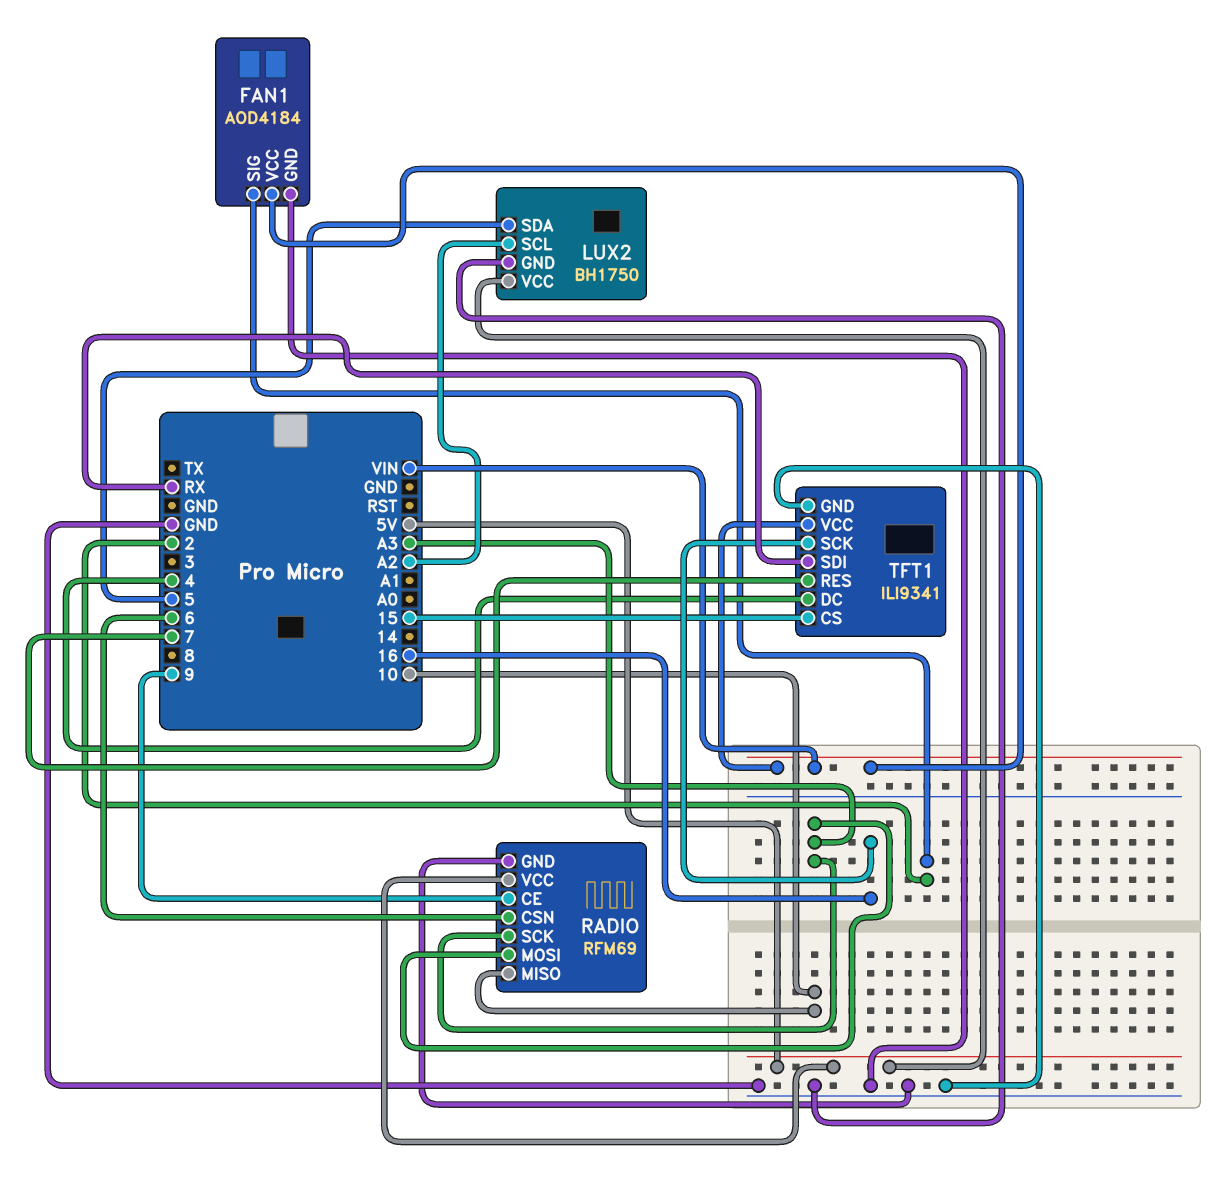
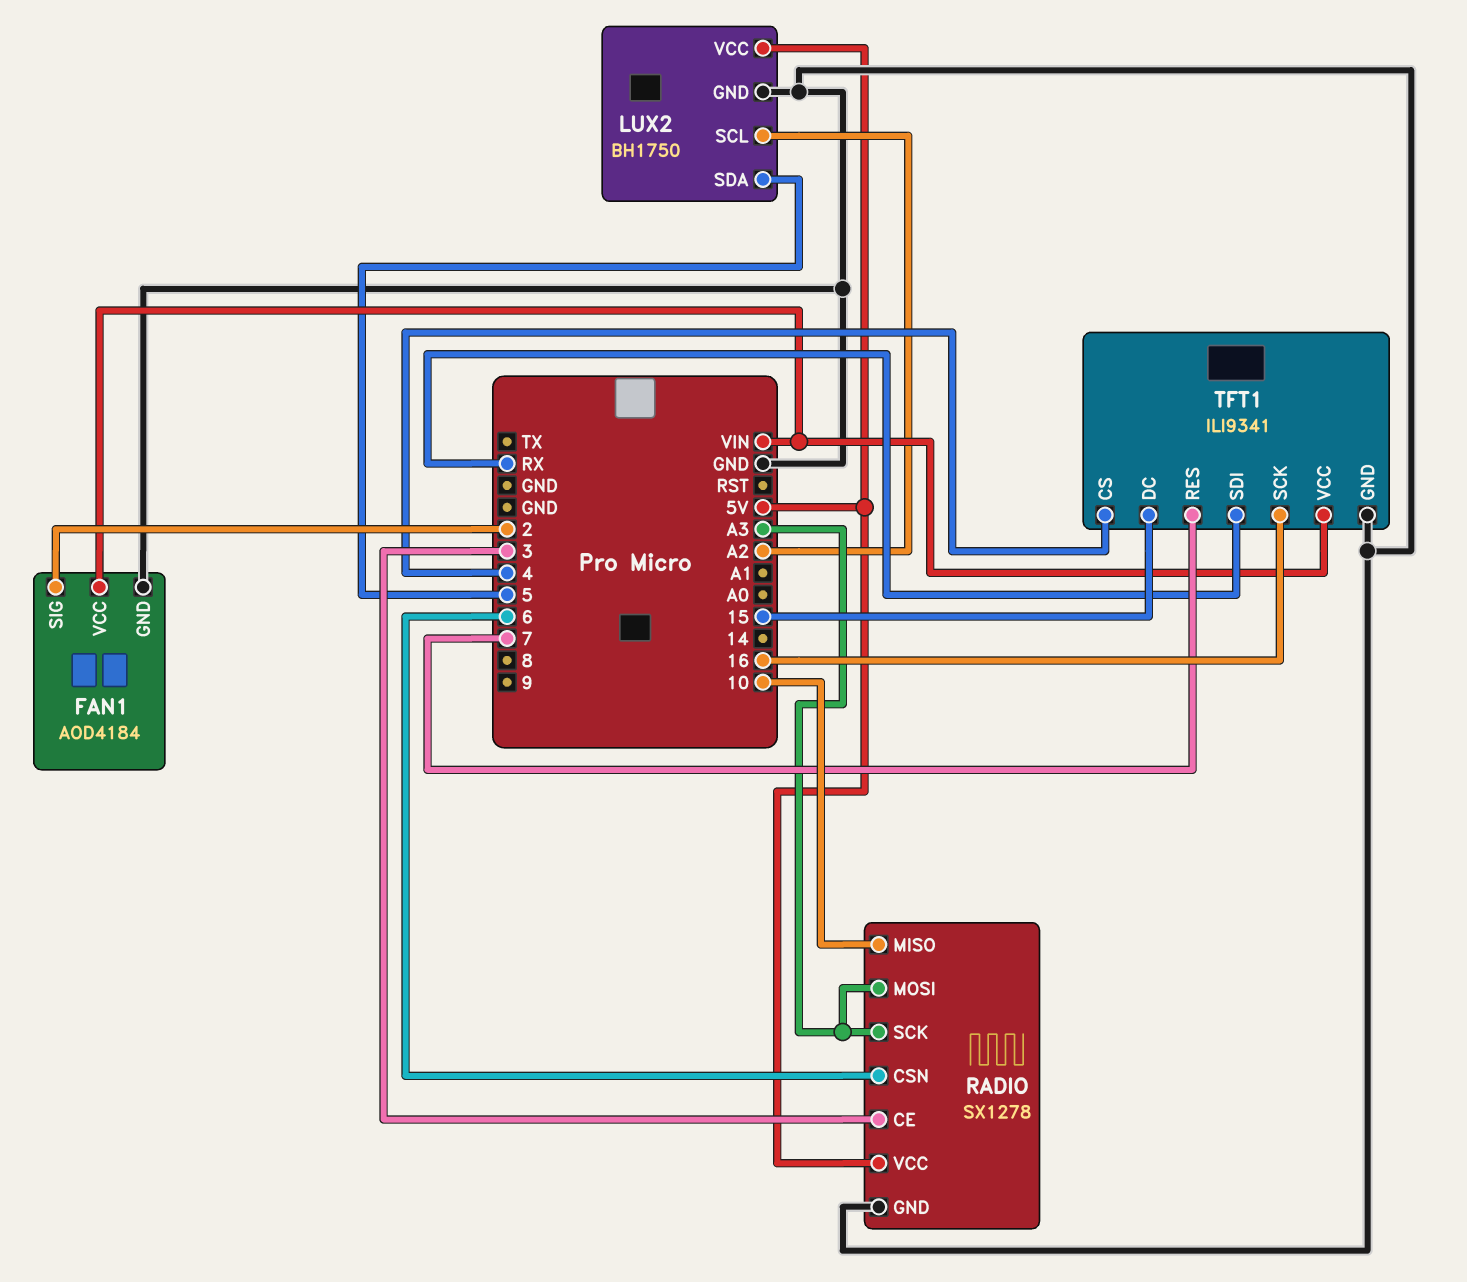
RADIO: RFM69 -> SX1278
RADIO pin CE: 9 -> 3
TFT1 pin CS: 15 -> 4
TFT1 pin DC: 4 -> 15

